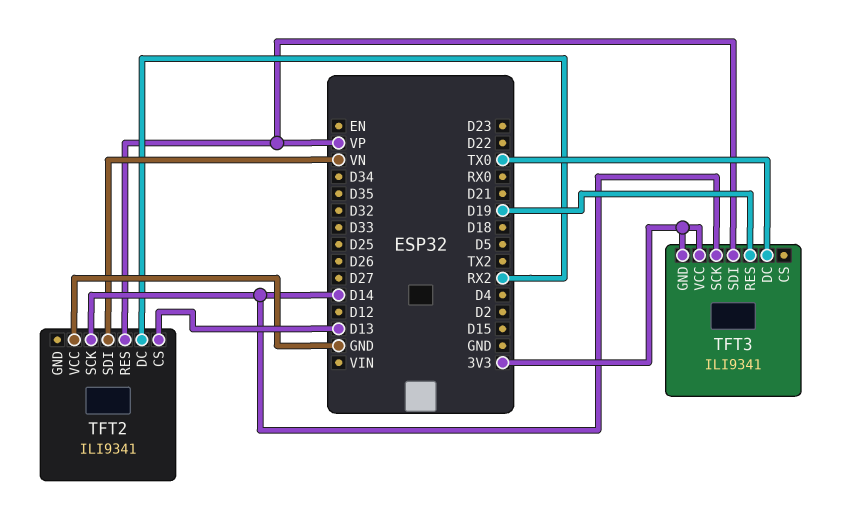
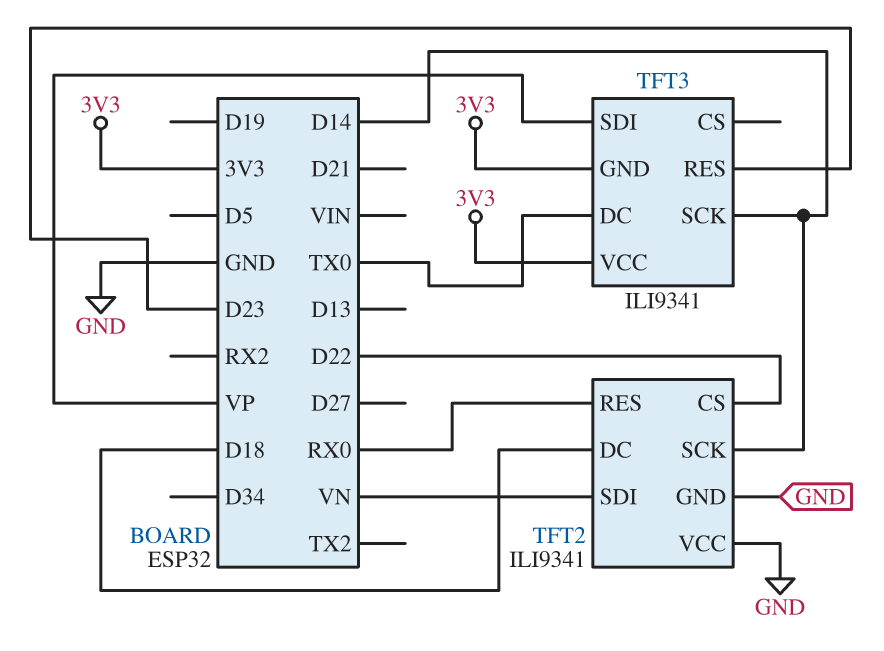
TFT2 pin CS: D13 -> D22
TFT2 pin DC: RX2 -> D18
TFT2 pin GND: none -> GND
TFT2 pin RES: VP -> RX0
TFT3 pin RES: D19 -> D23

